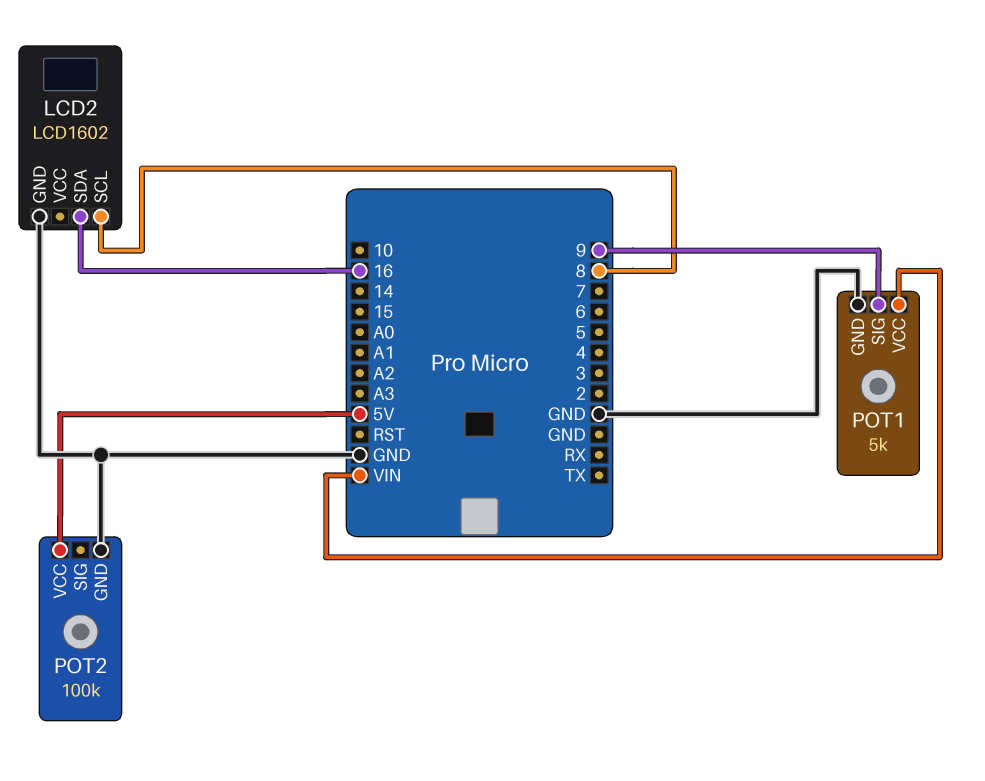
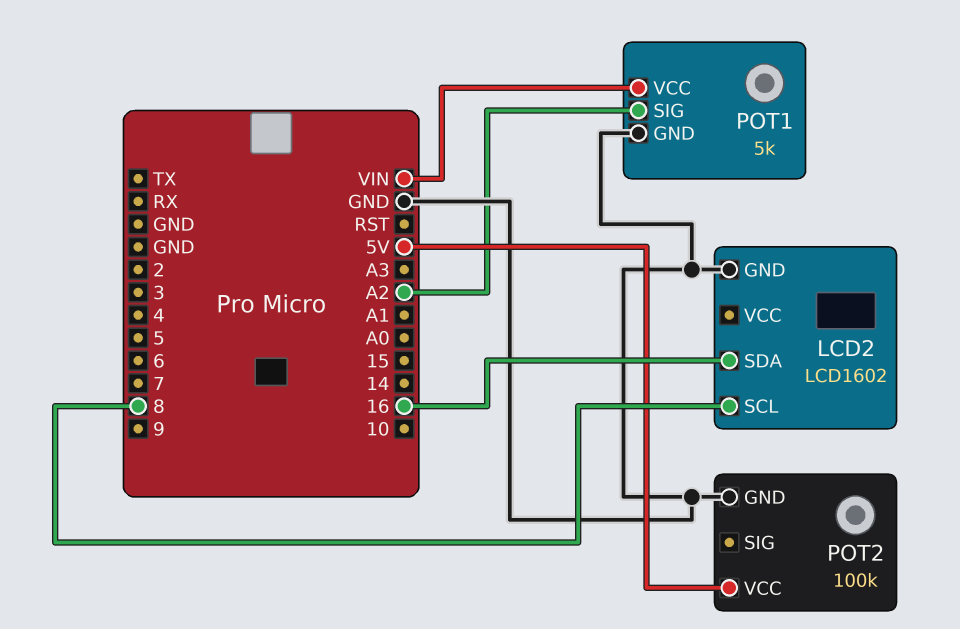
POT1 pin SIG: 9 -> A2

